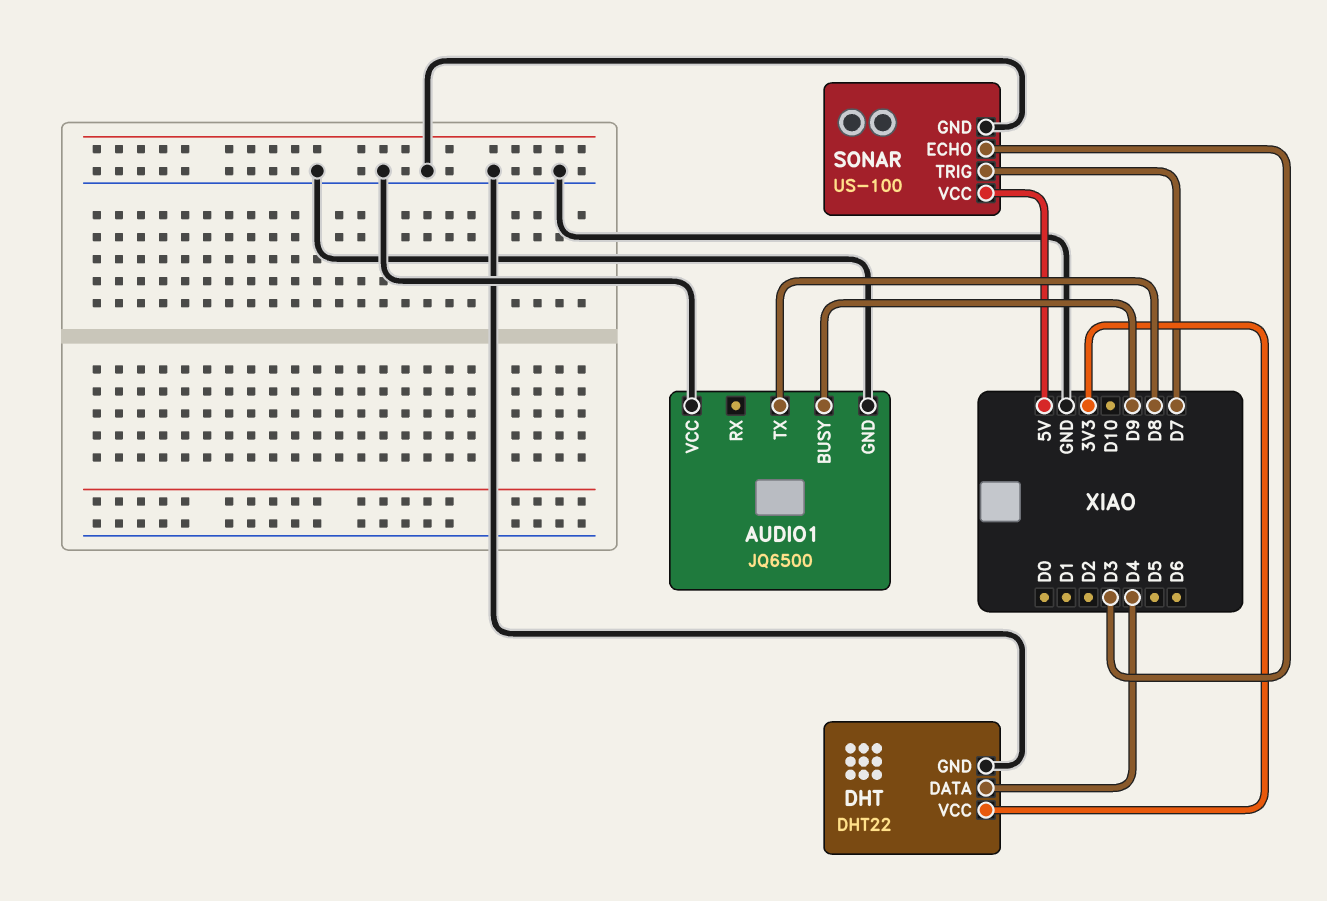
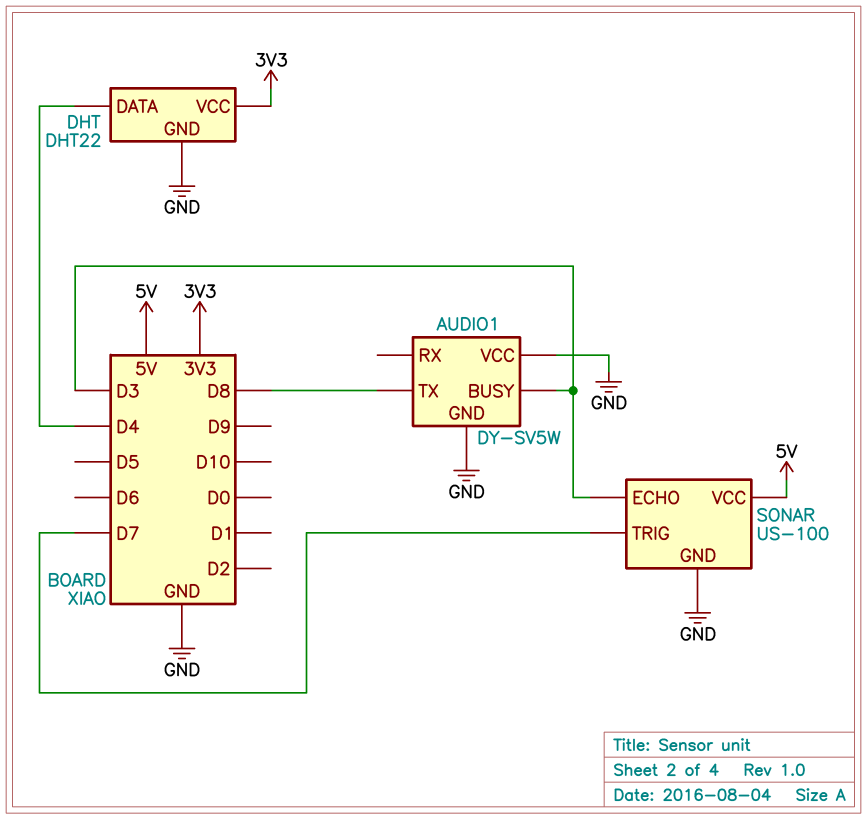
AUDIO1: JQ6500 -> DY-SV5W
AUDIO1 pin BUSY: D9 -> D3

